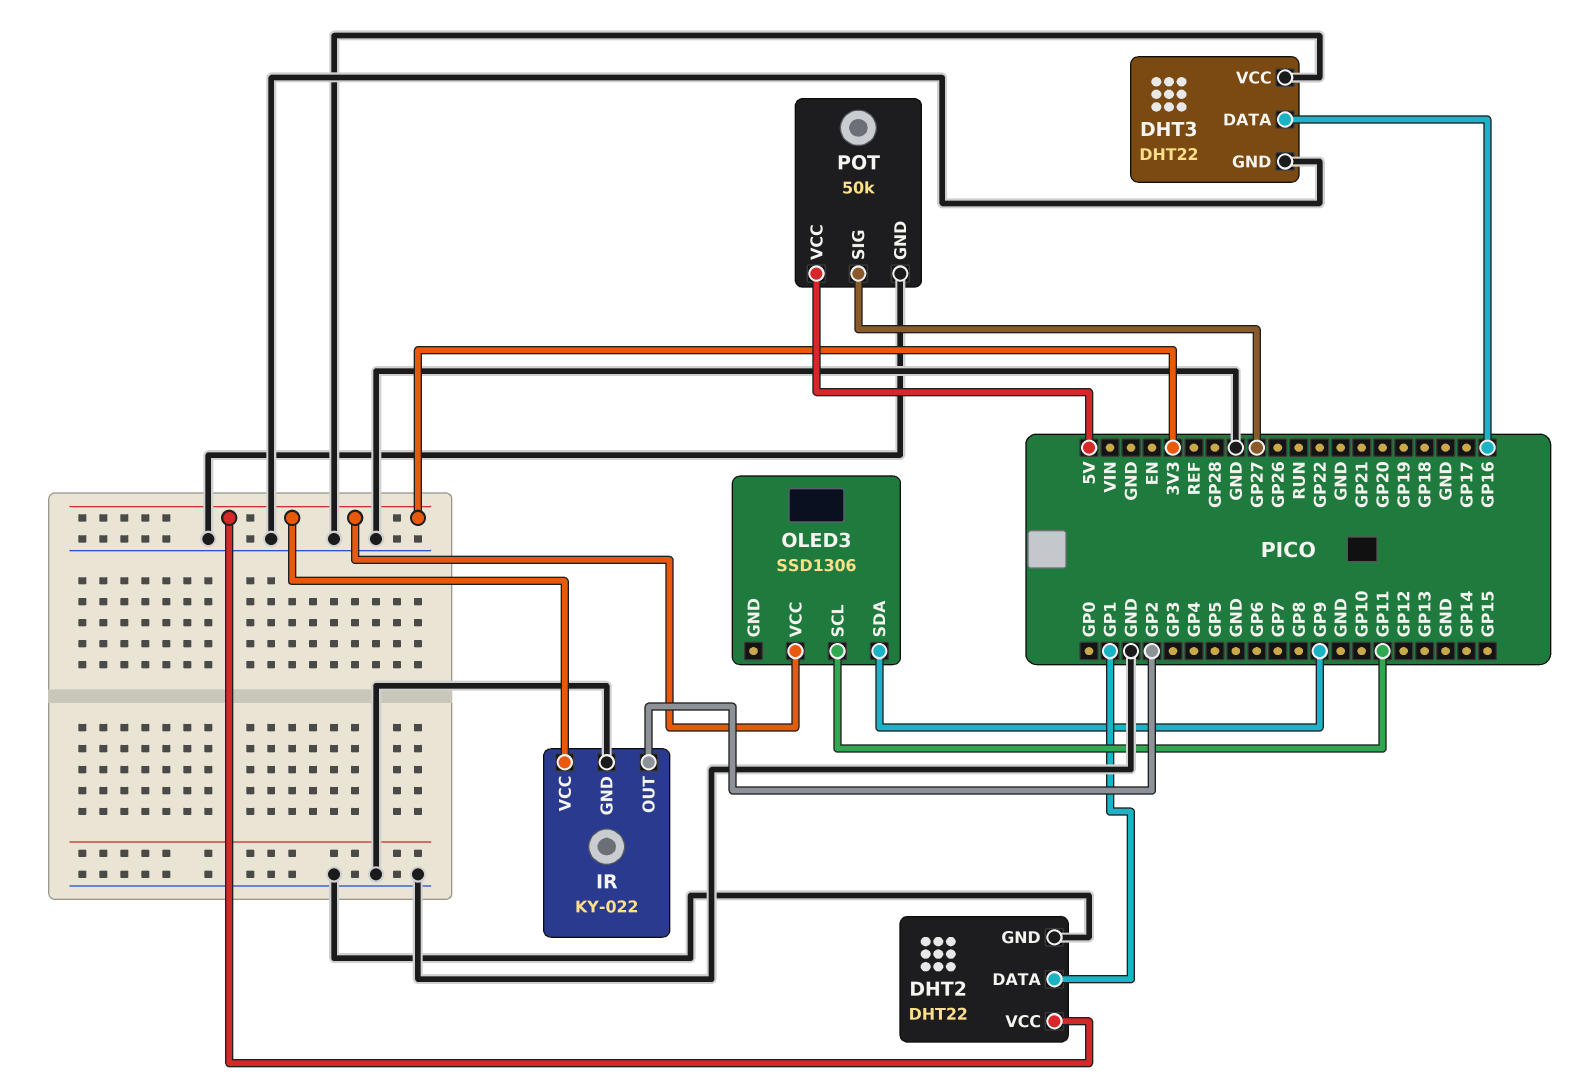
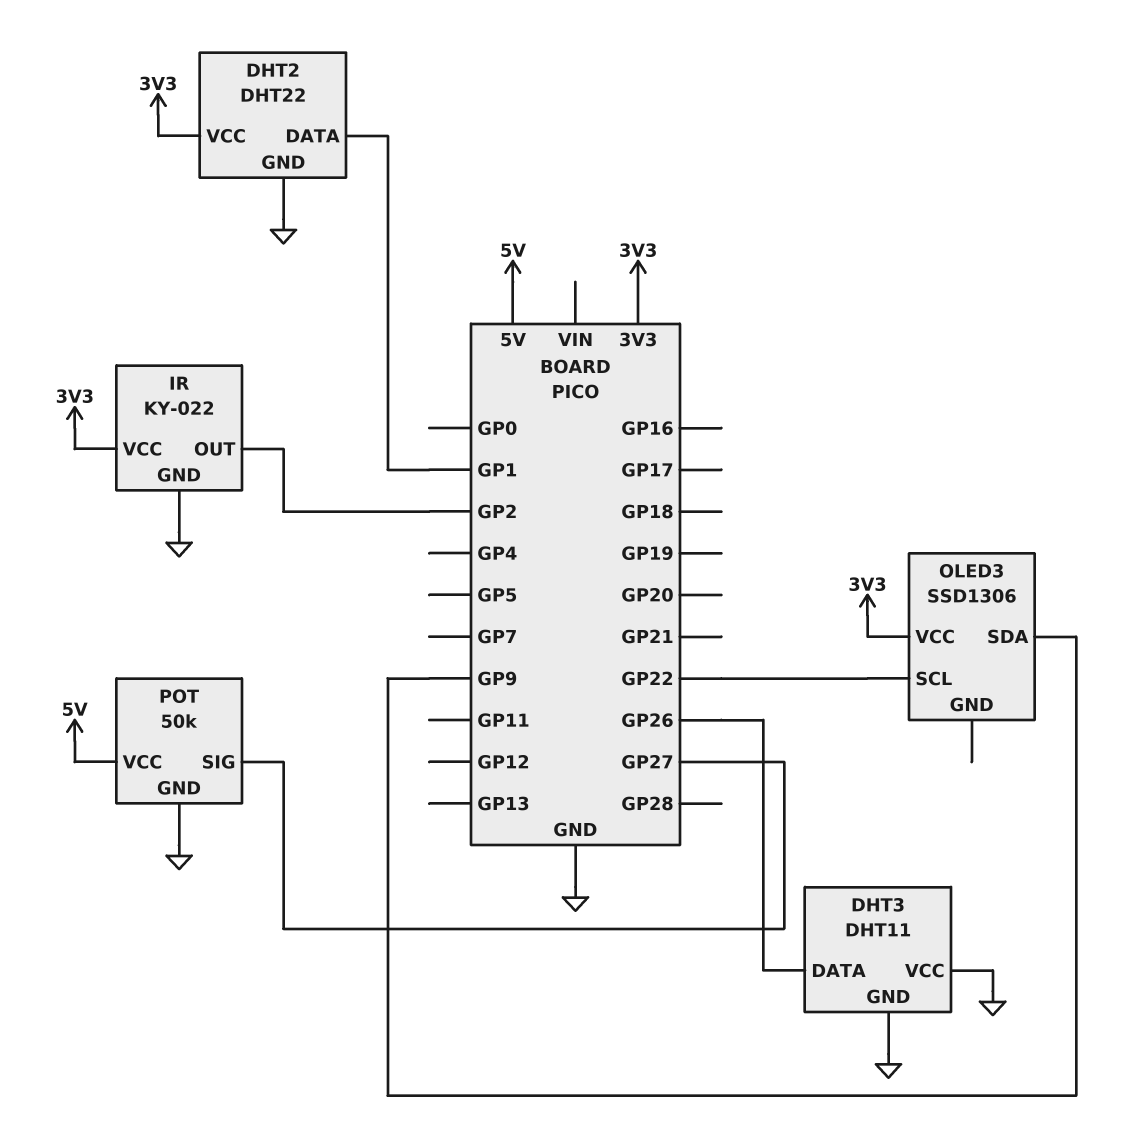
DHT3: DHT22 -> DHT11
DHT3 pin DATA: GP16 -> GP26
OLED3 pin SCL: GP11 -> GP22

